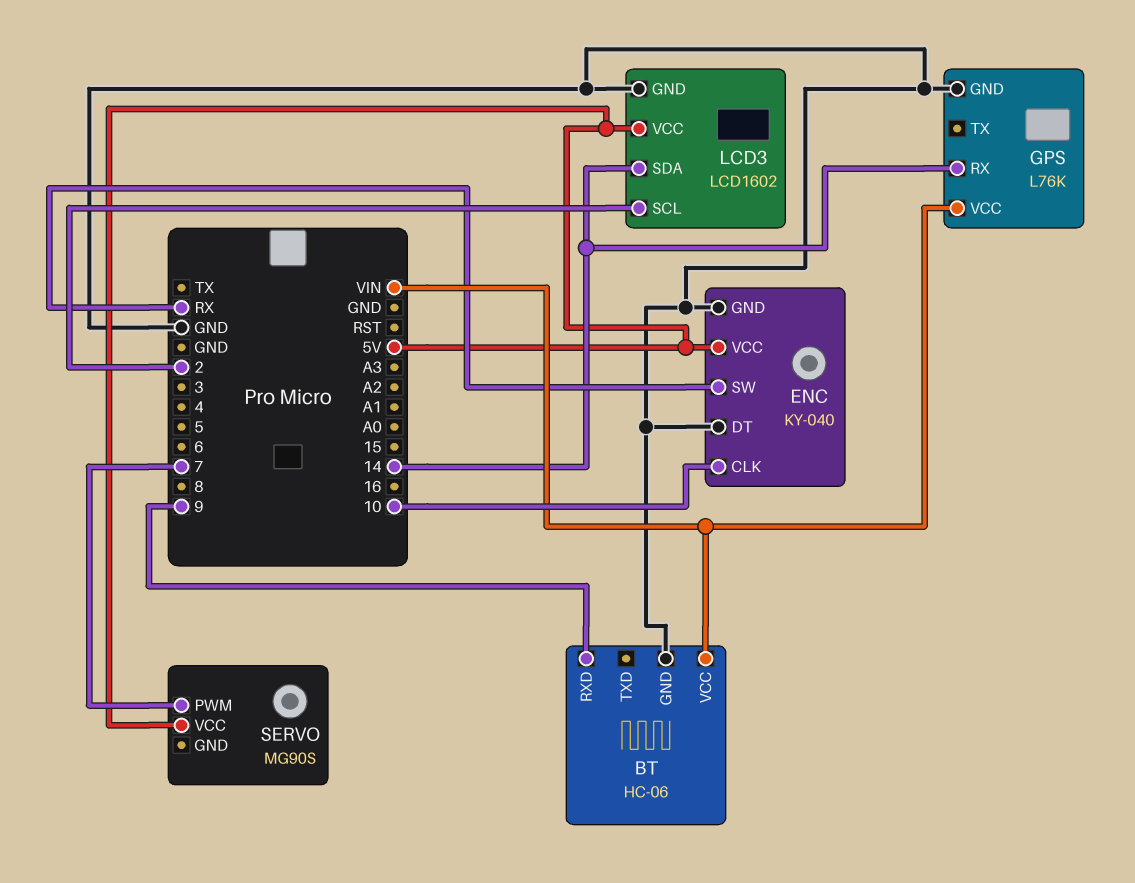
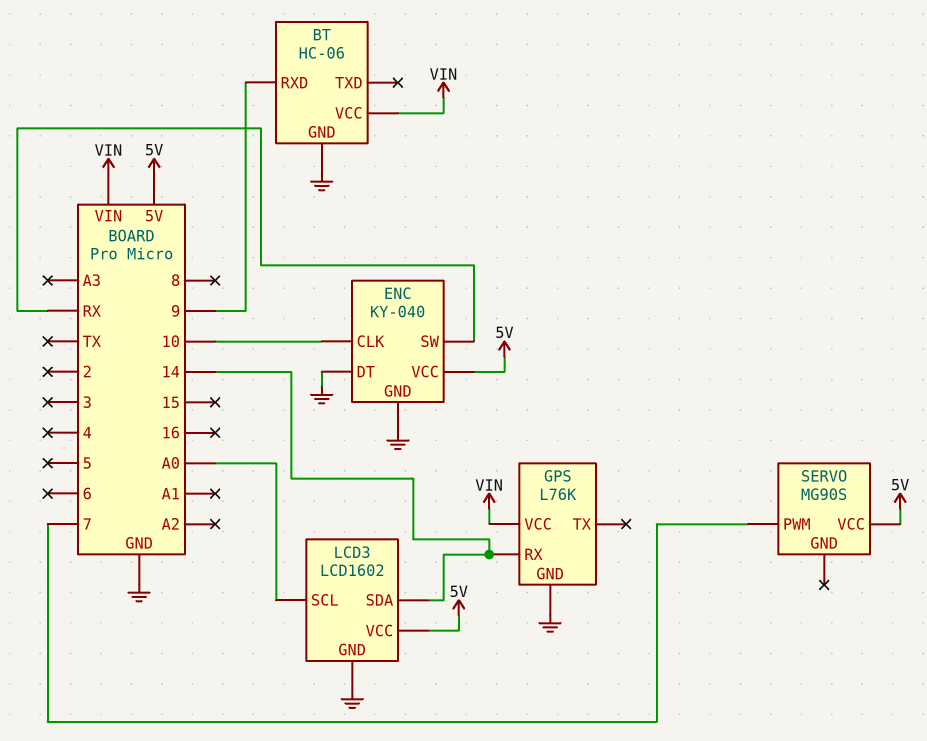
LCD3 pin SCL: 2 -> A0

